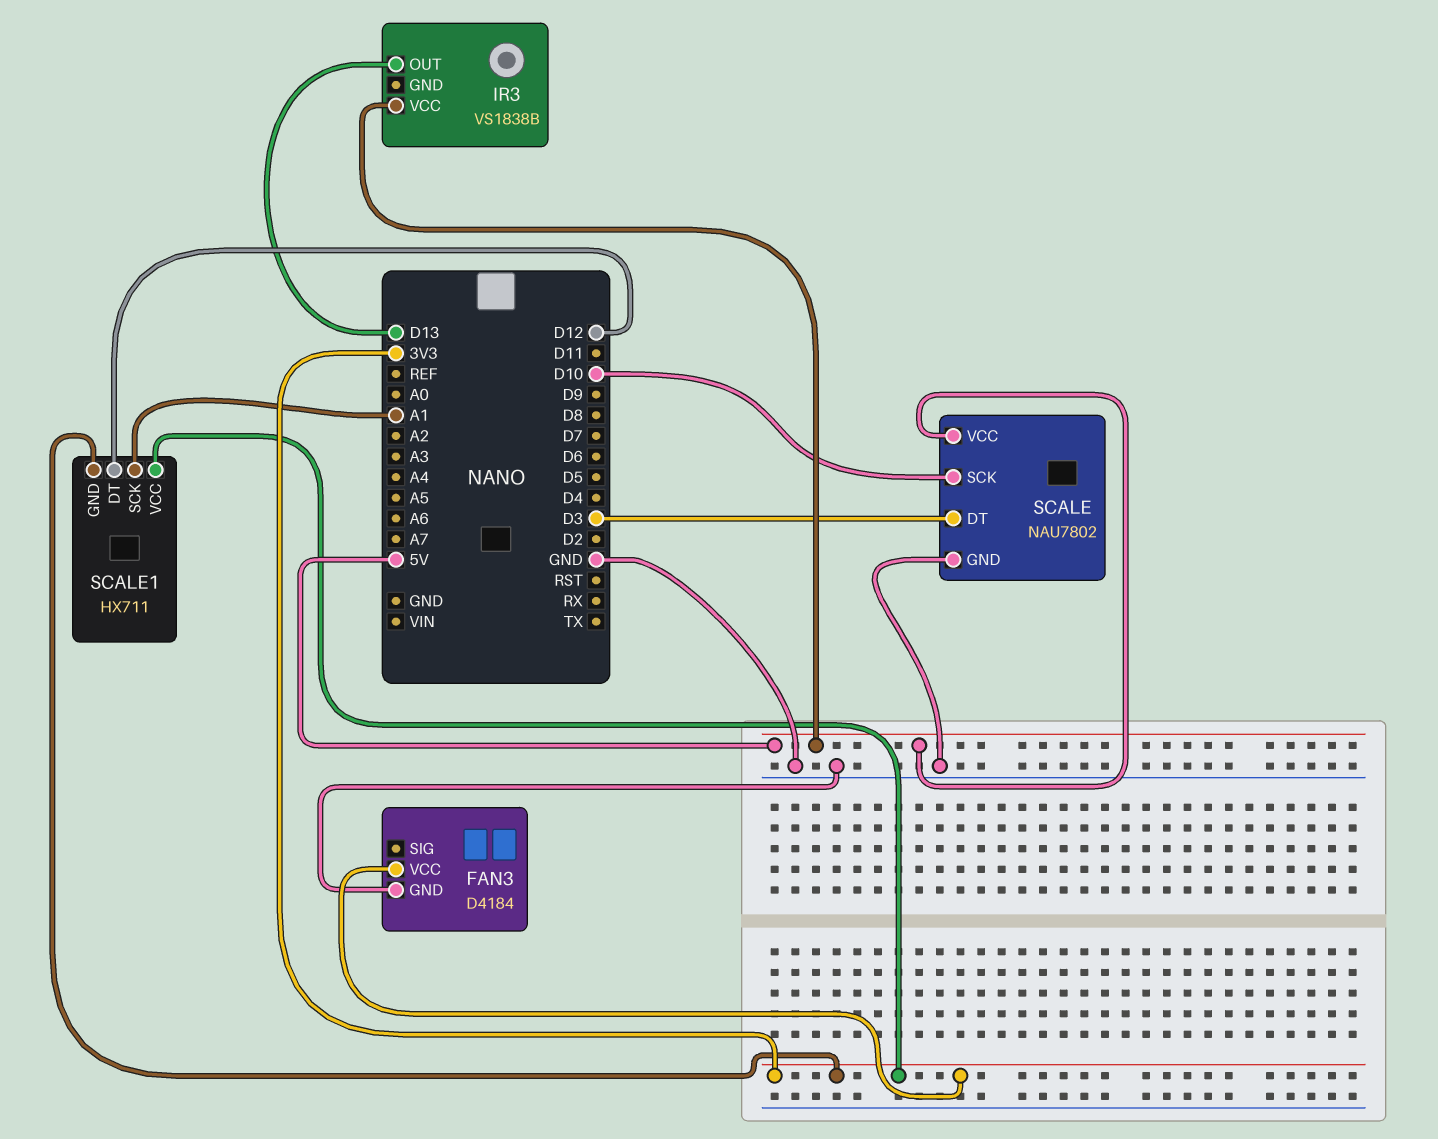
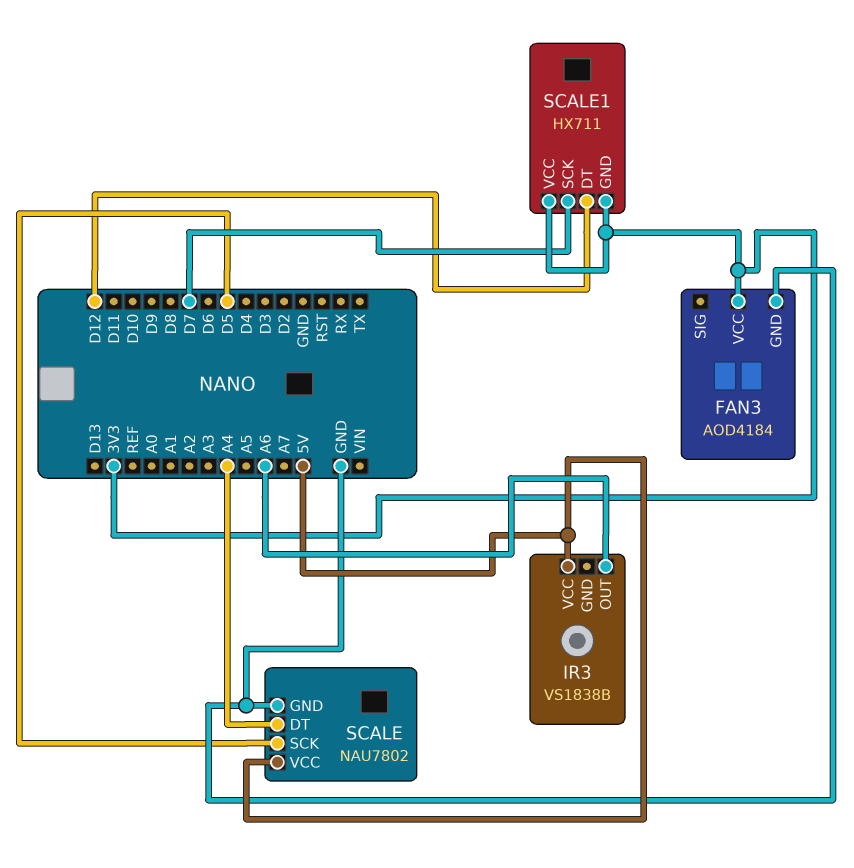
FAN3: D4184 -> AOD4184
IR3 pin OUT: D13 -> A6
SCALE pin DT: D3 -> A4
SCALE pin SCK: D10 -> D5
SCALE1 pin SCK: A1 -> D7

